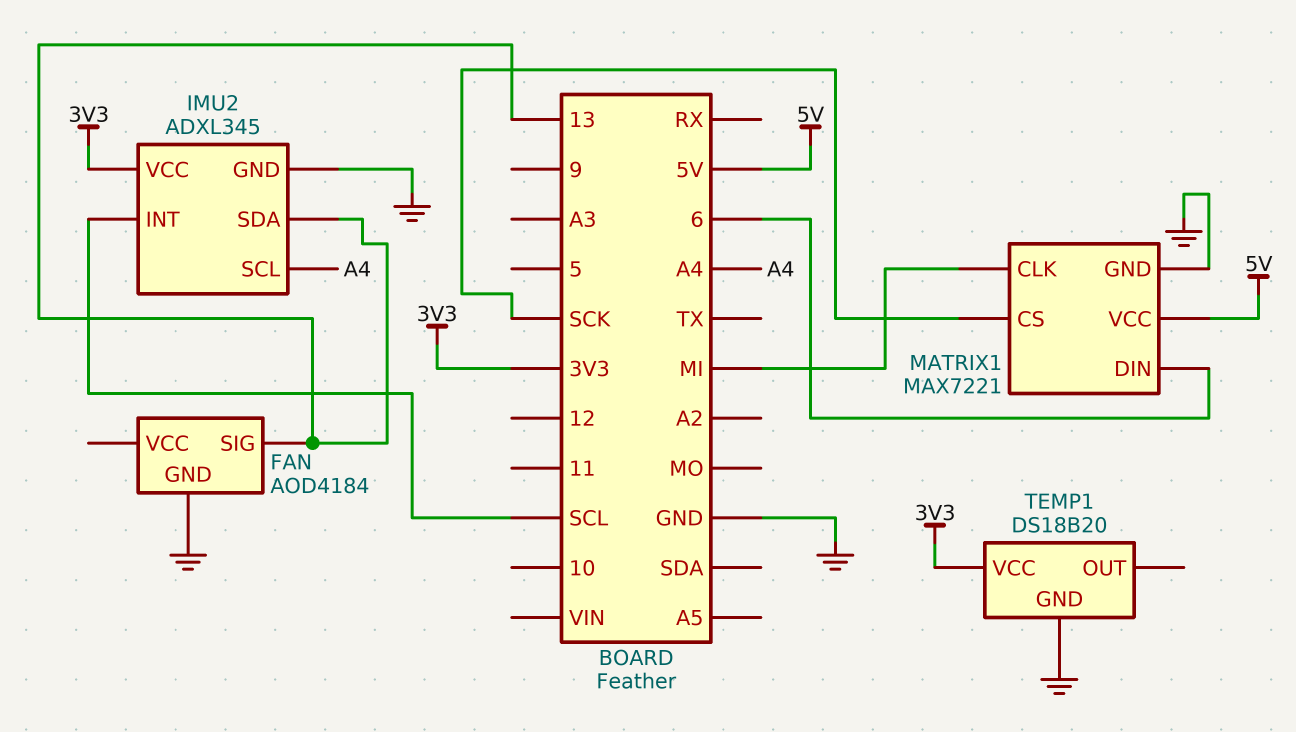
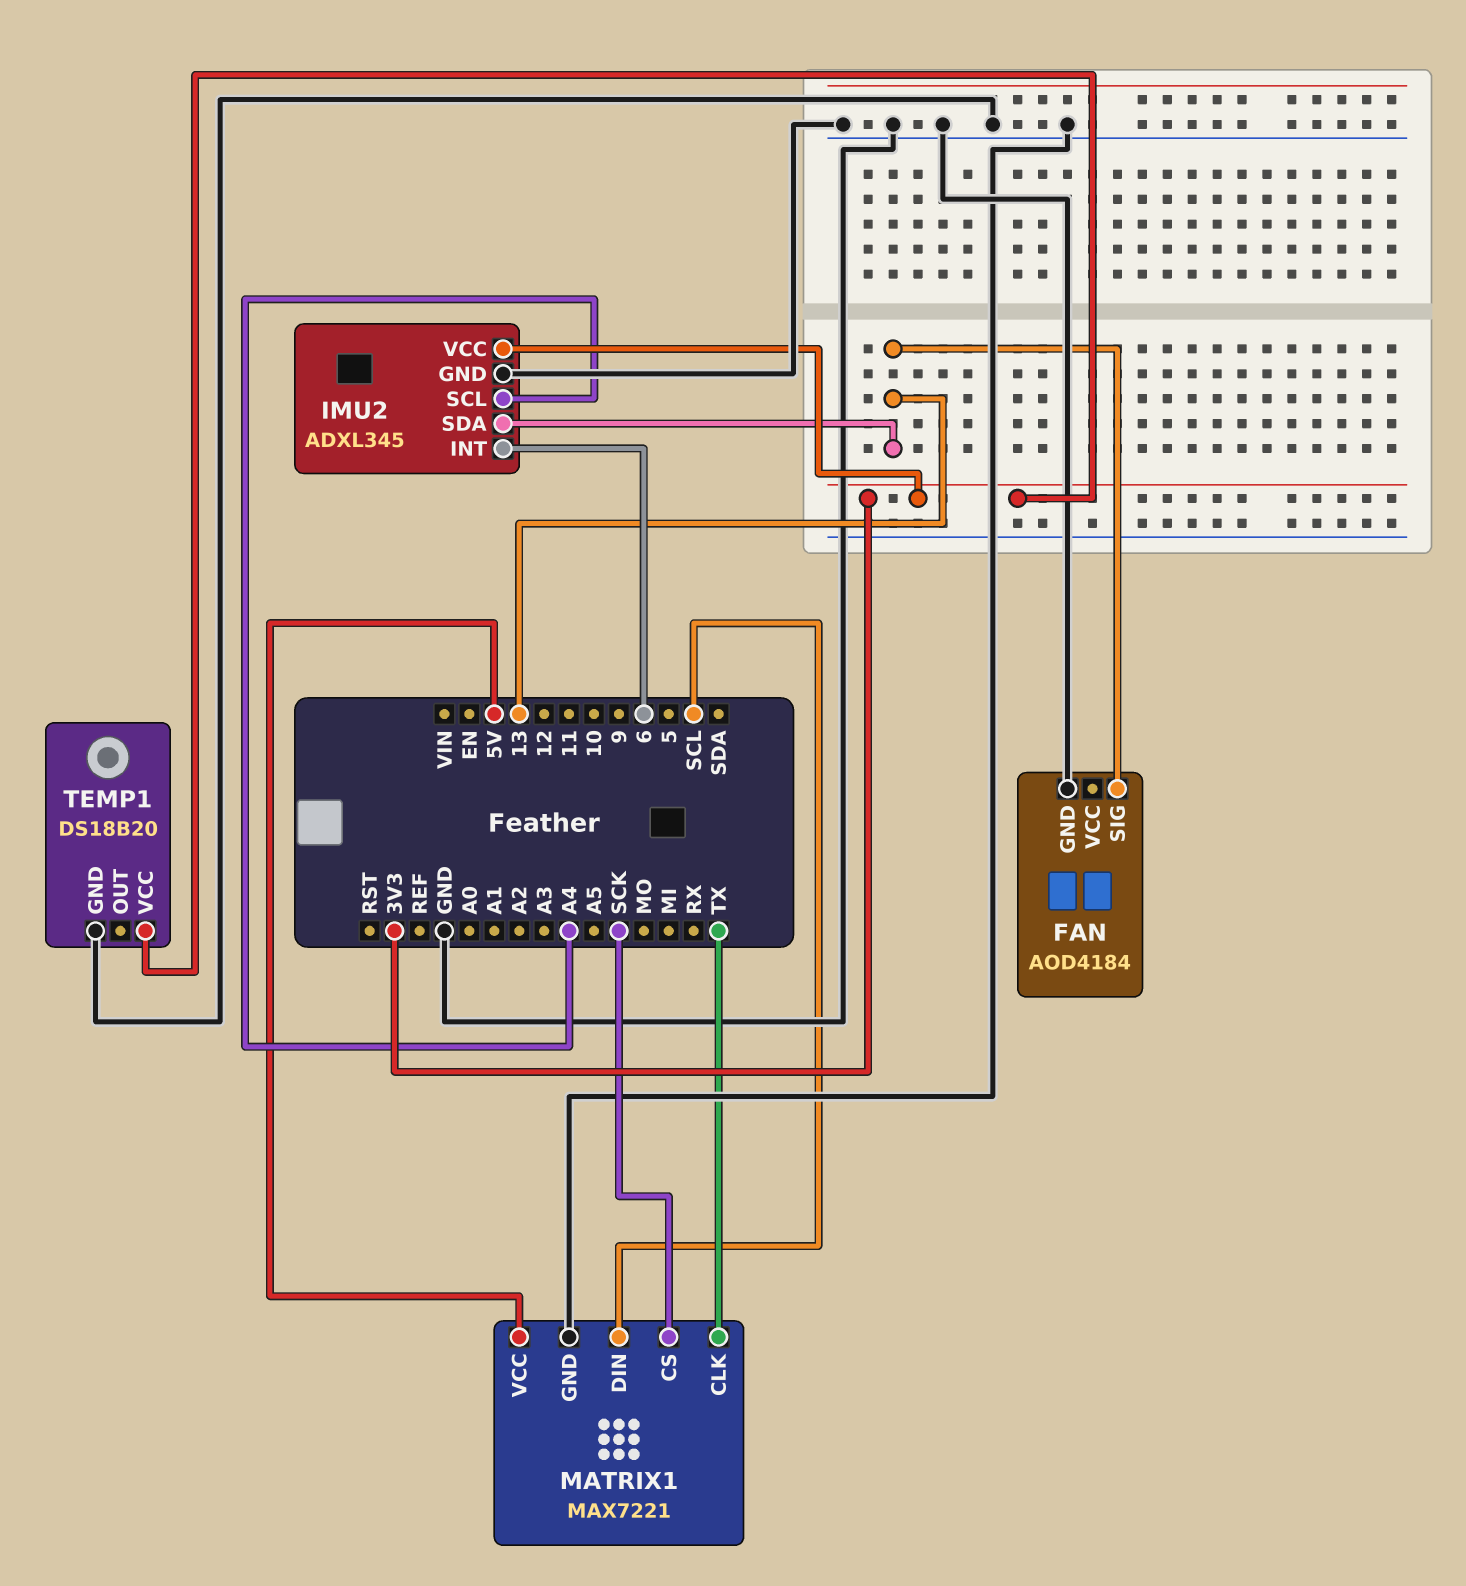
IMU2 pin INT: SCL -> 6
MATRIX1 pin CLK: MI -> TX
MATRIX1 pin DIN: 6 -> SCL

